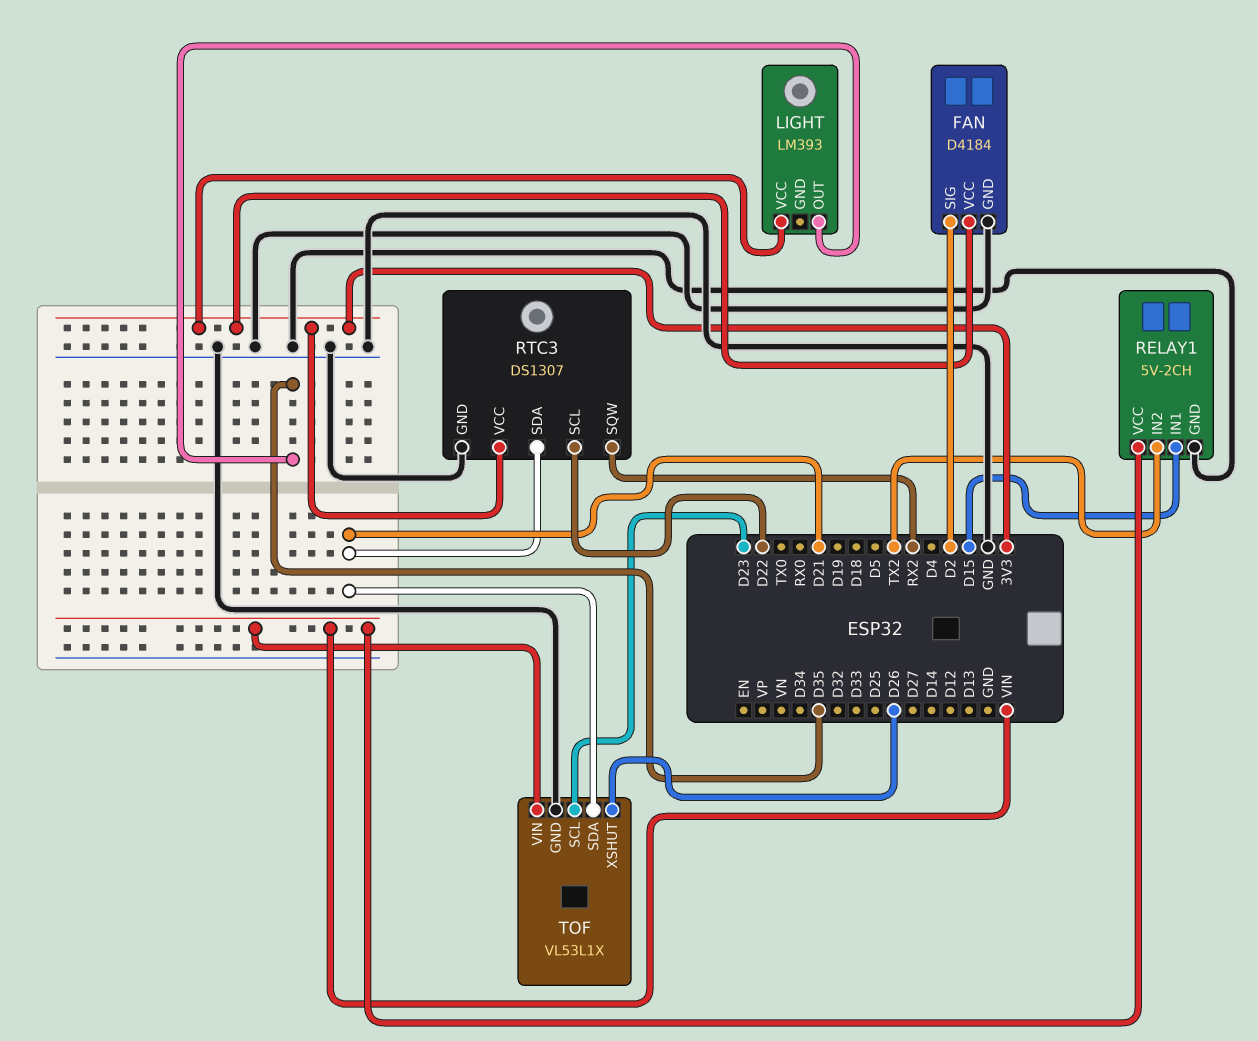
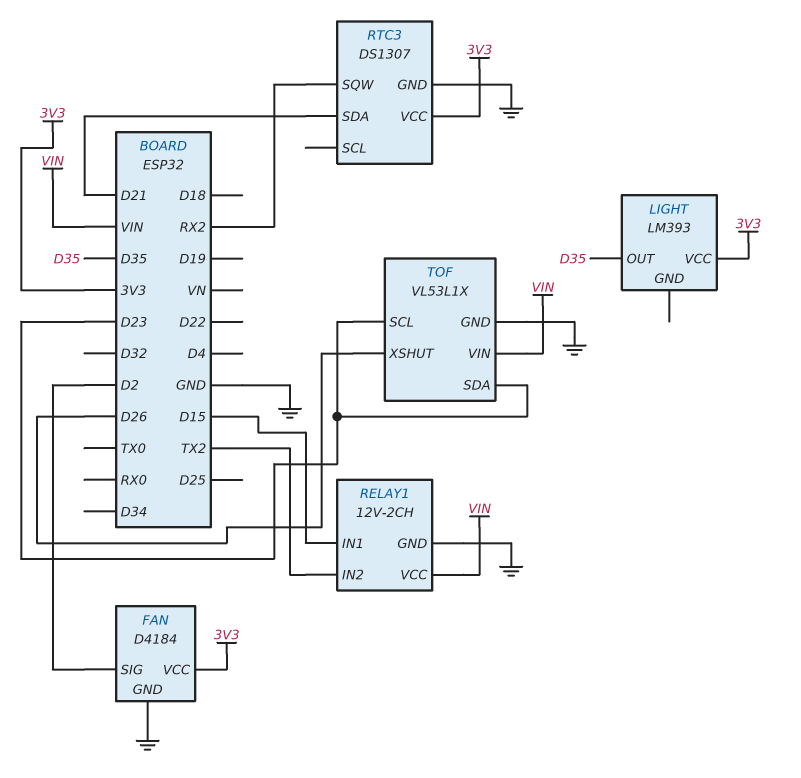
RELAY1: 5V-2CH -> 12V-2CH
RTC3 pin SCL: D22 -> none
TOF pin SDA: D21 -> D23

